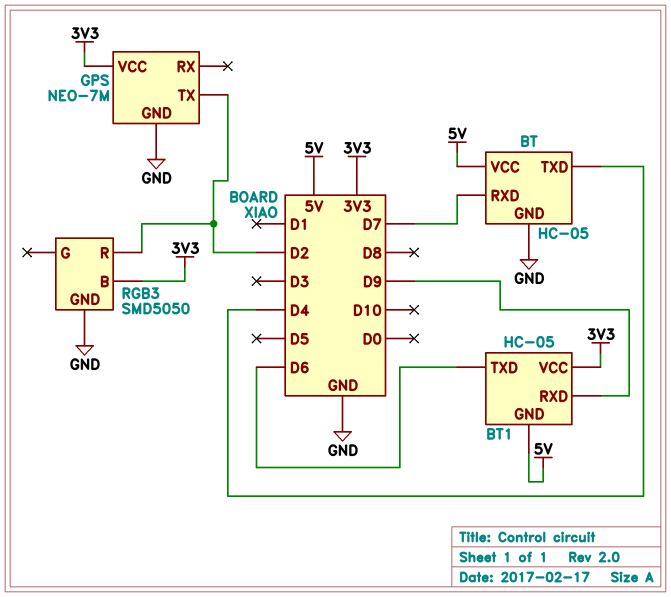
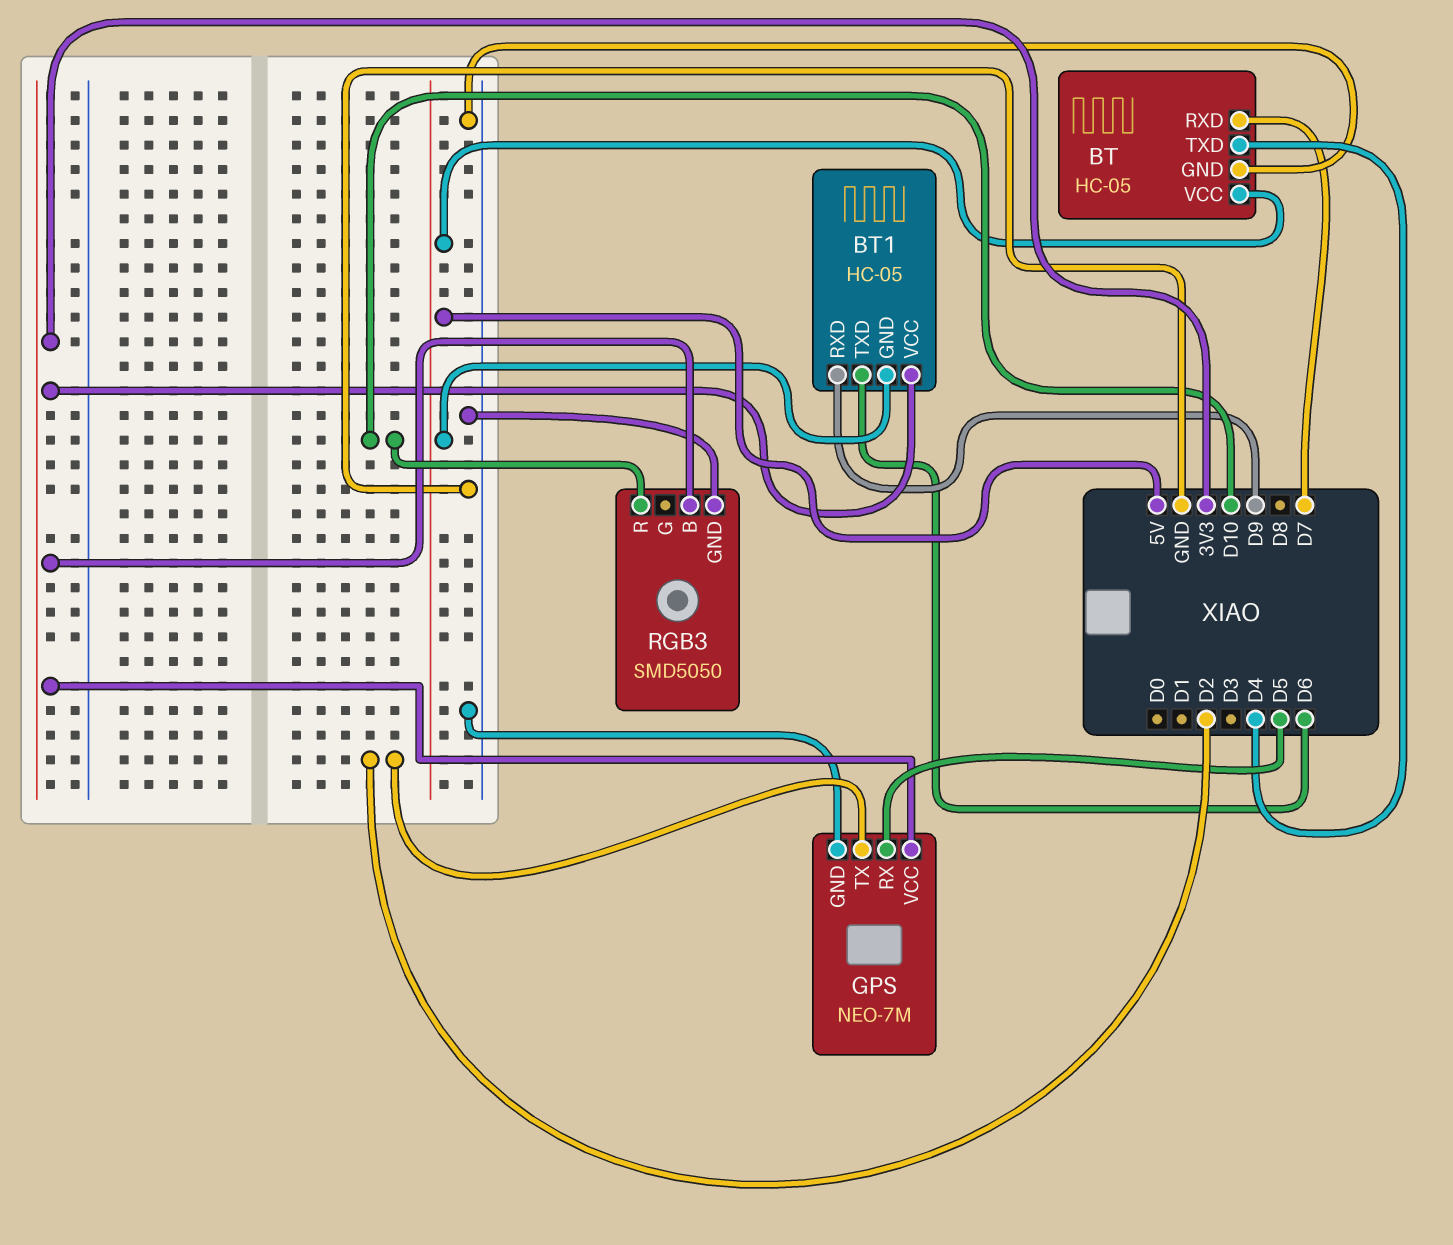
GPS pin RX: none -> D5
RGB3 pin R: D2 -> D10

